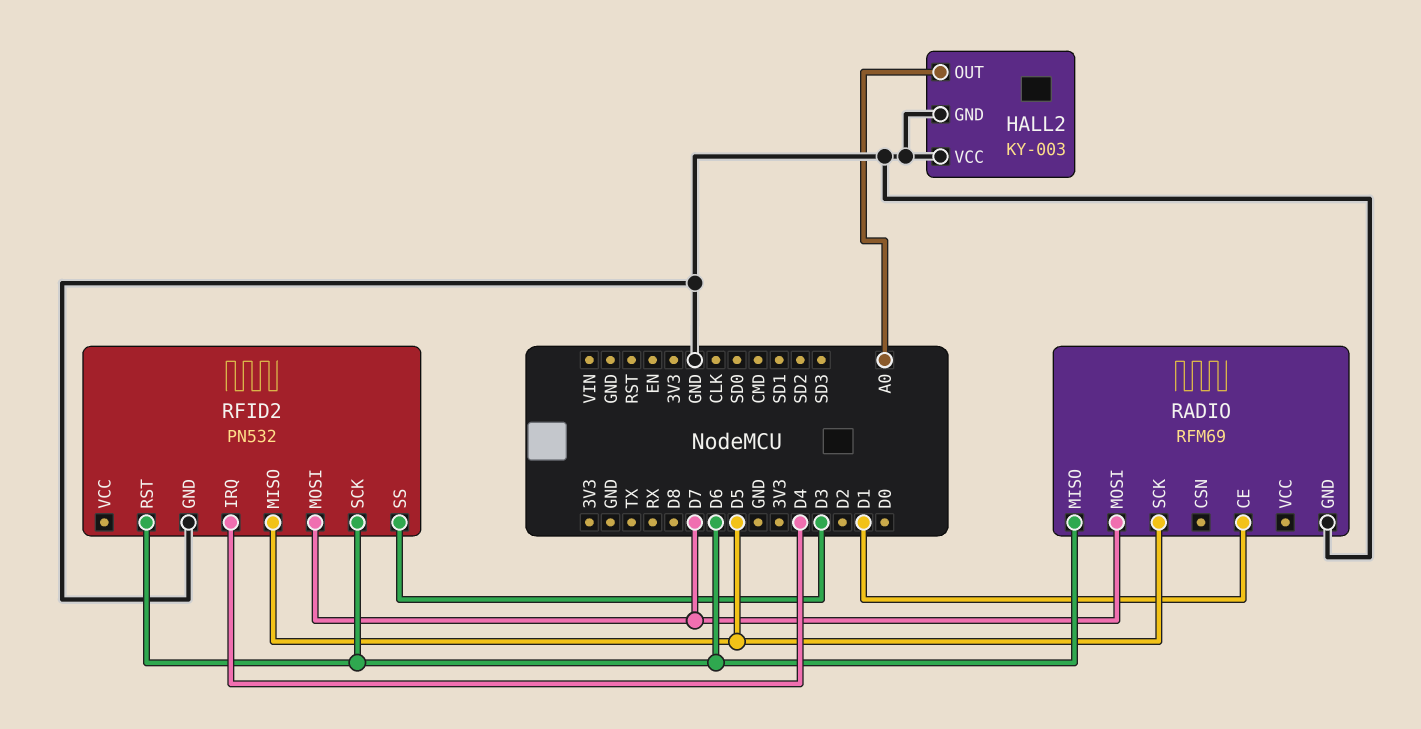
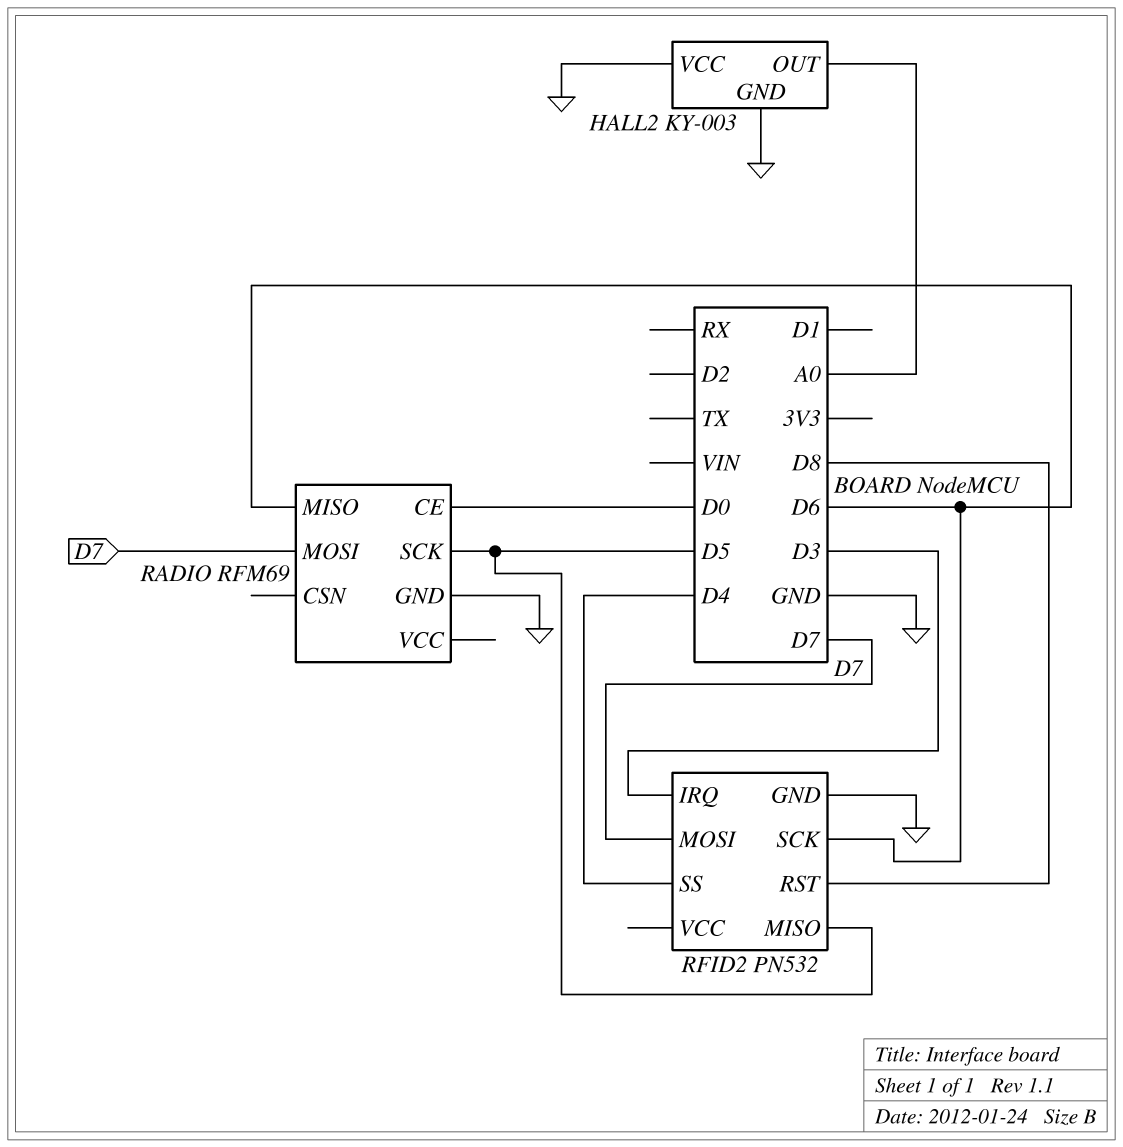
RADIO pin CE: D1 -> D0
RFID2 pin IRQ: D4 -> D3
RFID2 pin RST: D6 -> D8
RFID2 pin SS: D3 -> D4

